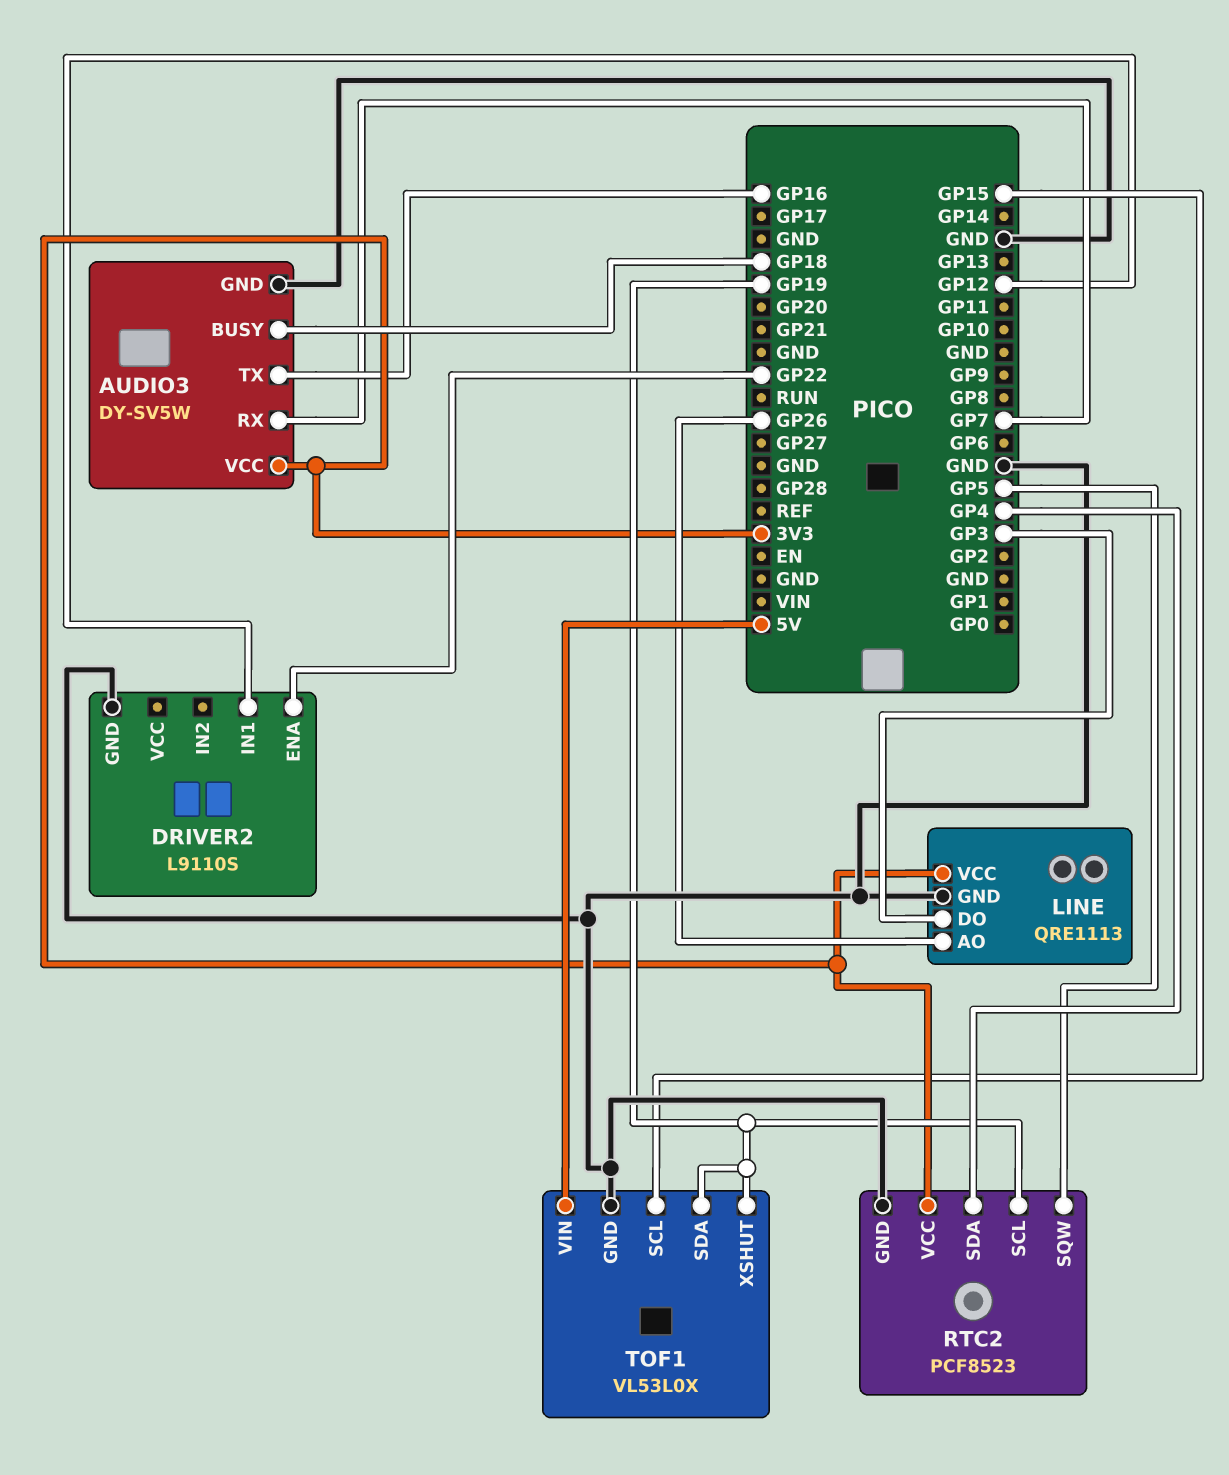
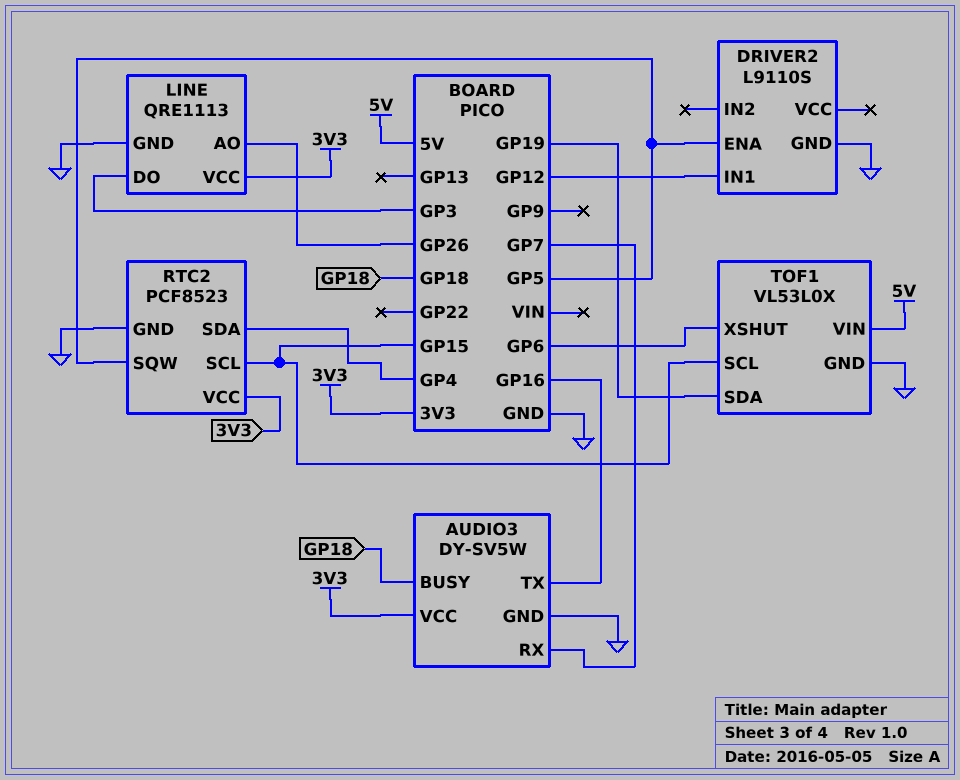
DRIVER2 pin ENA: GP22 -> GP5
RTC2 pin SCL: GP19 -> GP15
TOF1 pin XSHUT: GP19 -> GP6

